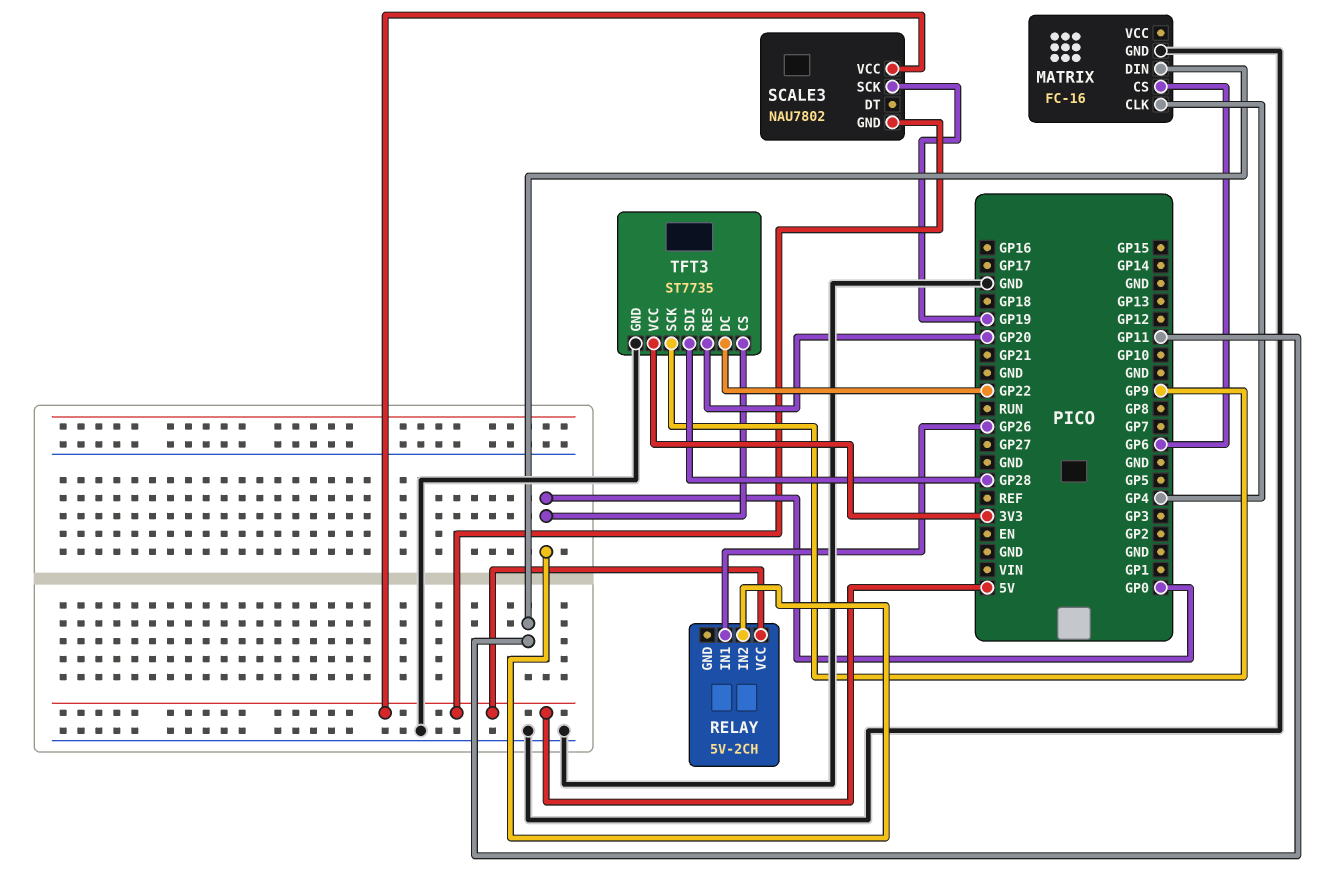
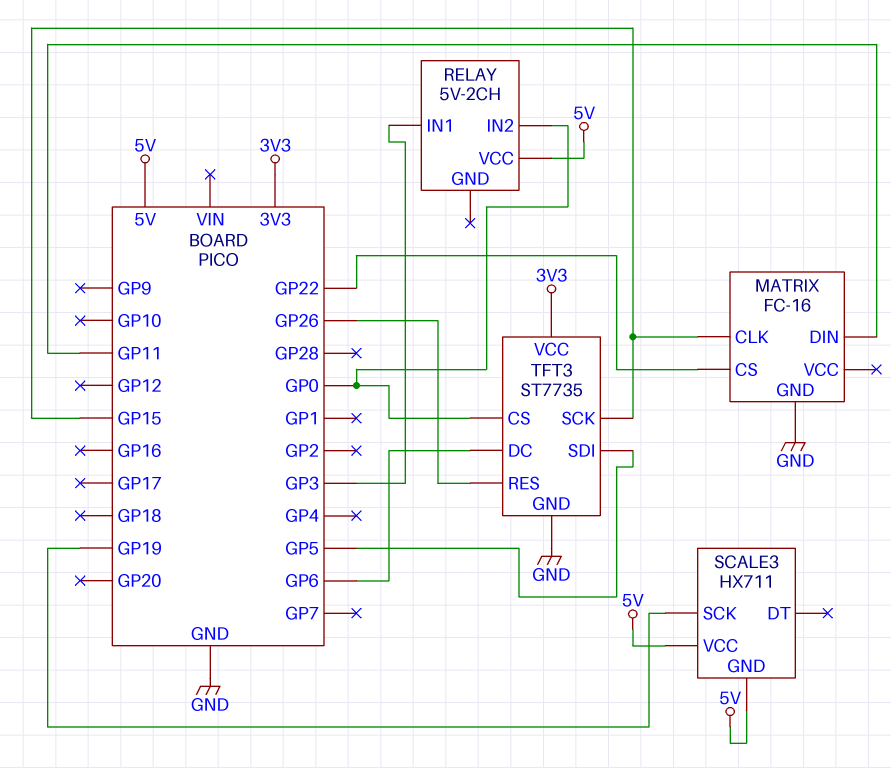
MATRIX pin CLK: GP4 -> GP15
MATRIX pin CS: GP6 -> GP22
RELAY pin IN1: GP26 -> GP3
SCALE3: NAU7802 -> HX711
TFT3 pin DC: GP22 -> GP6
TFT3 pin RES: GP20 -> GP26
TFT3 pin SCK: GP9 -> GP15
TFT3 pin SDI: GP28 -> GP5

